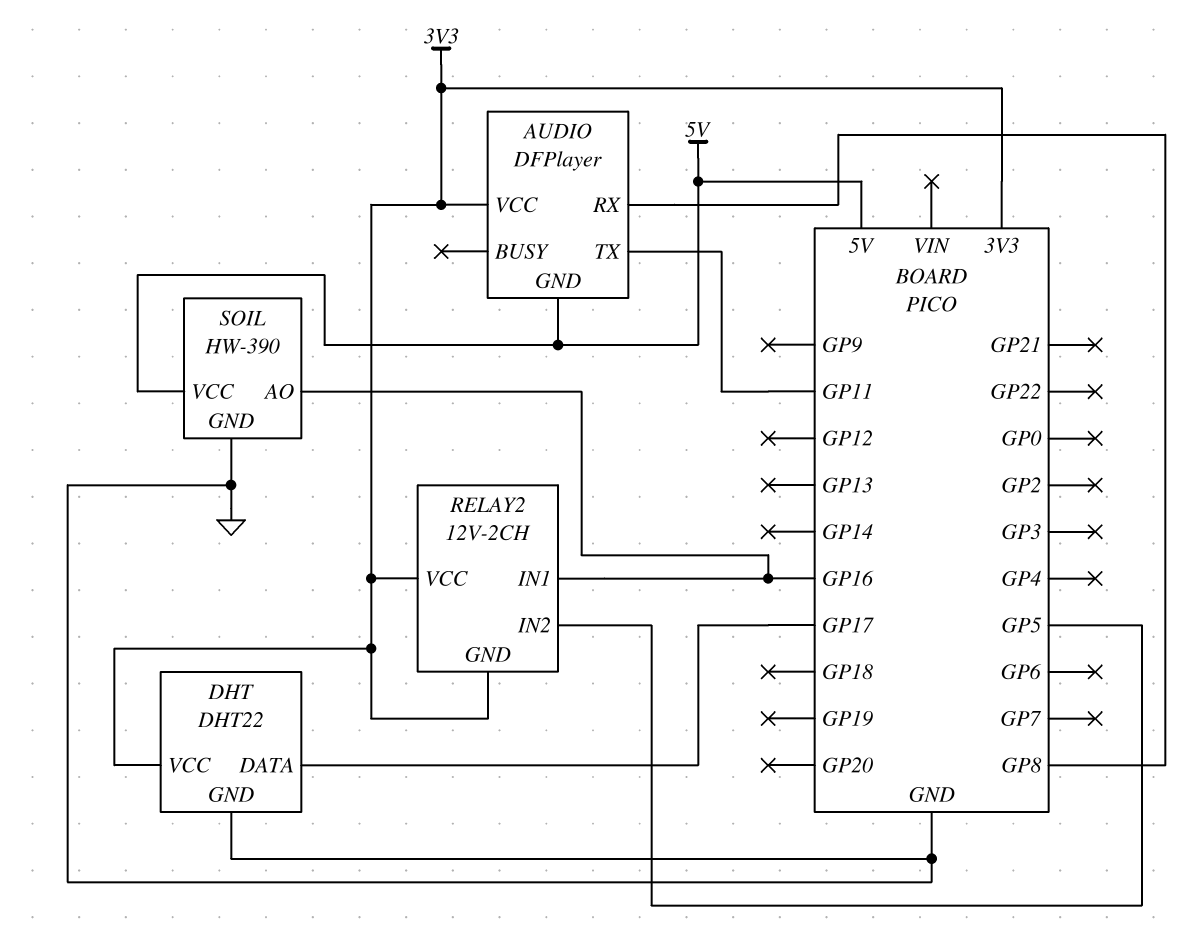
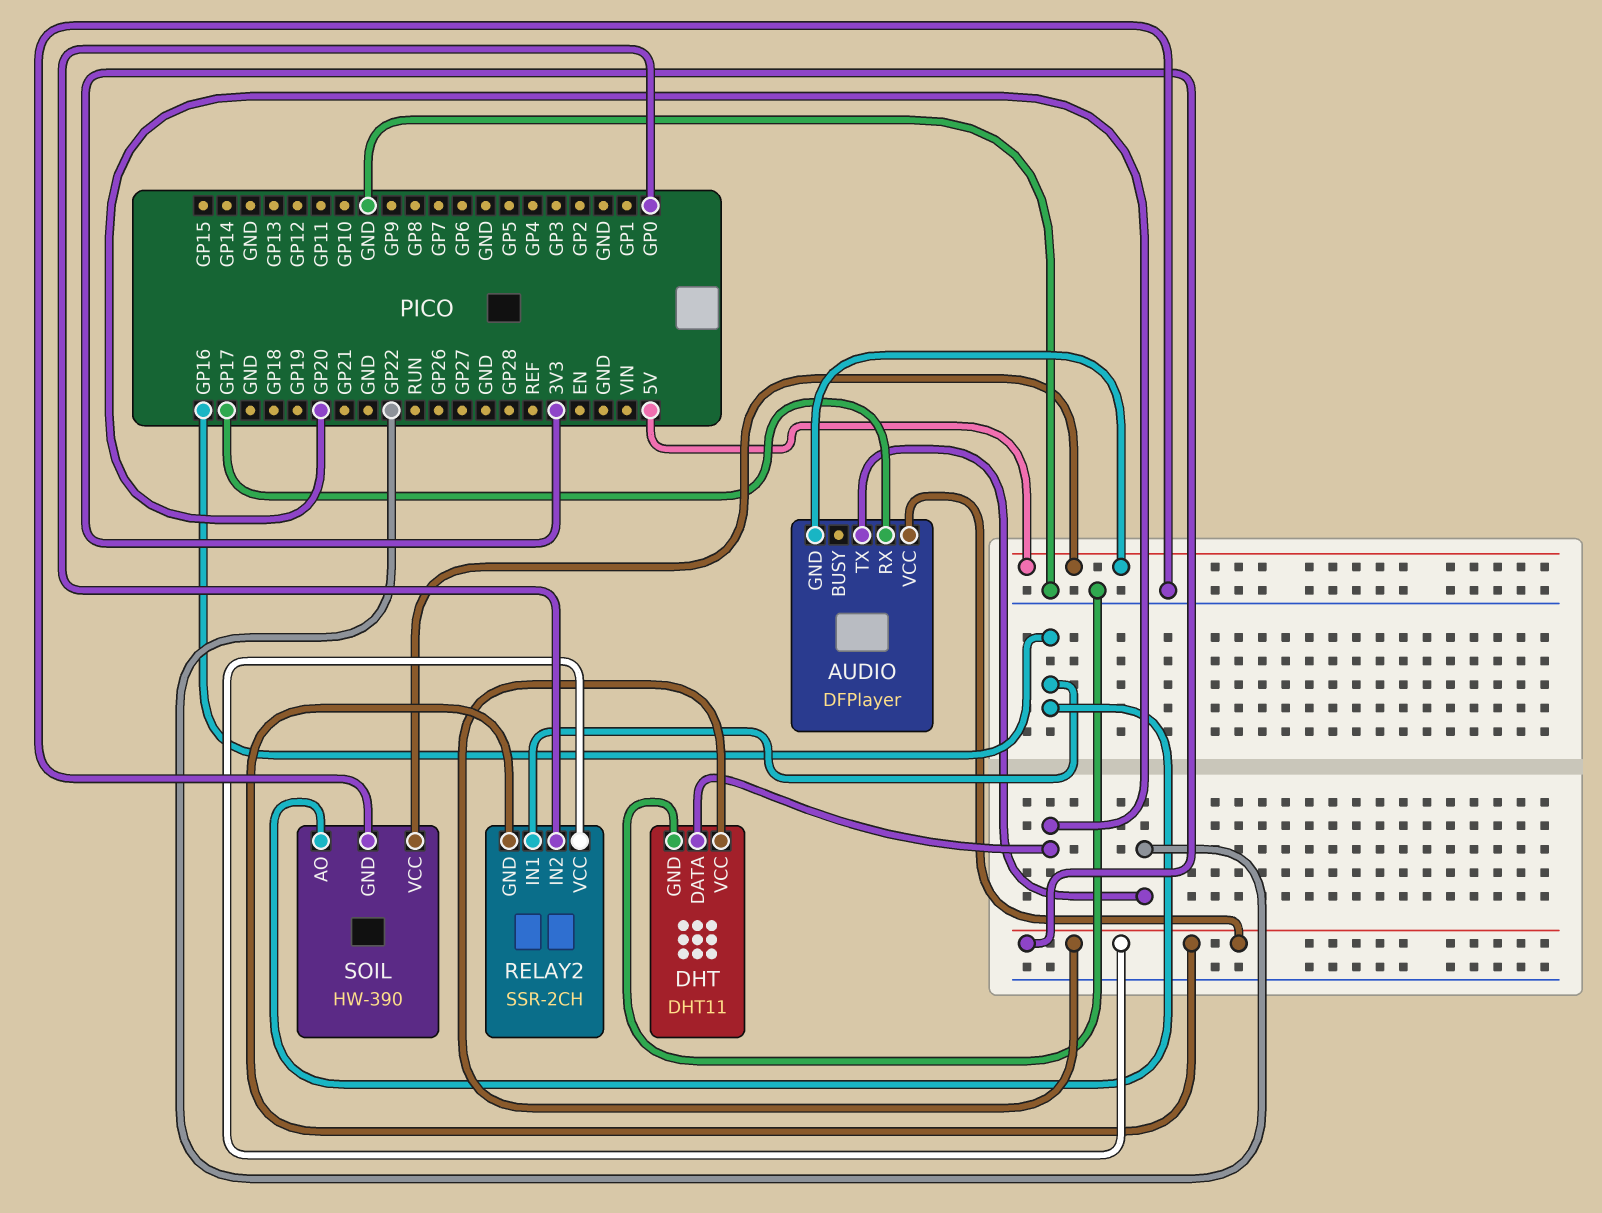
AUDIO pin RX: GP8 -> GP17
AUDIO pin TX: GP11 -> GP22
DHT: DHT22 -> DHT11
DHT pin DATA: GP17 -> GP20
RELAY2: 12V-2CH -> SSR-2CH
RELAY2 pin IN2: GP5 -> GP0

